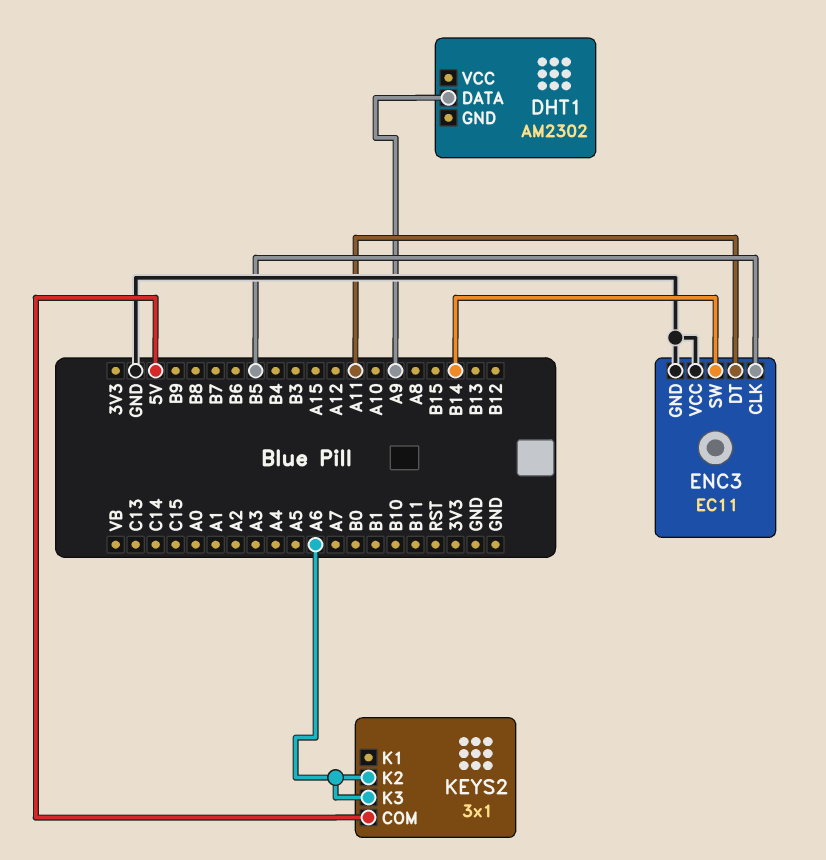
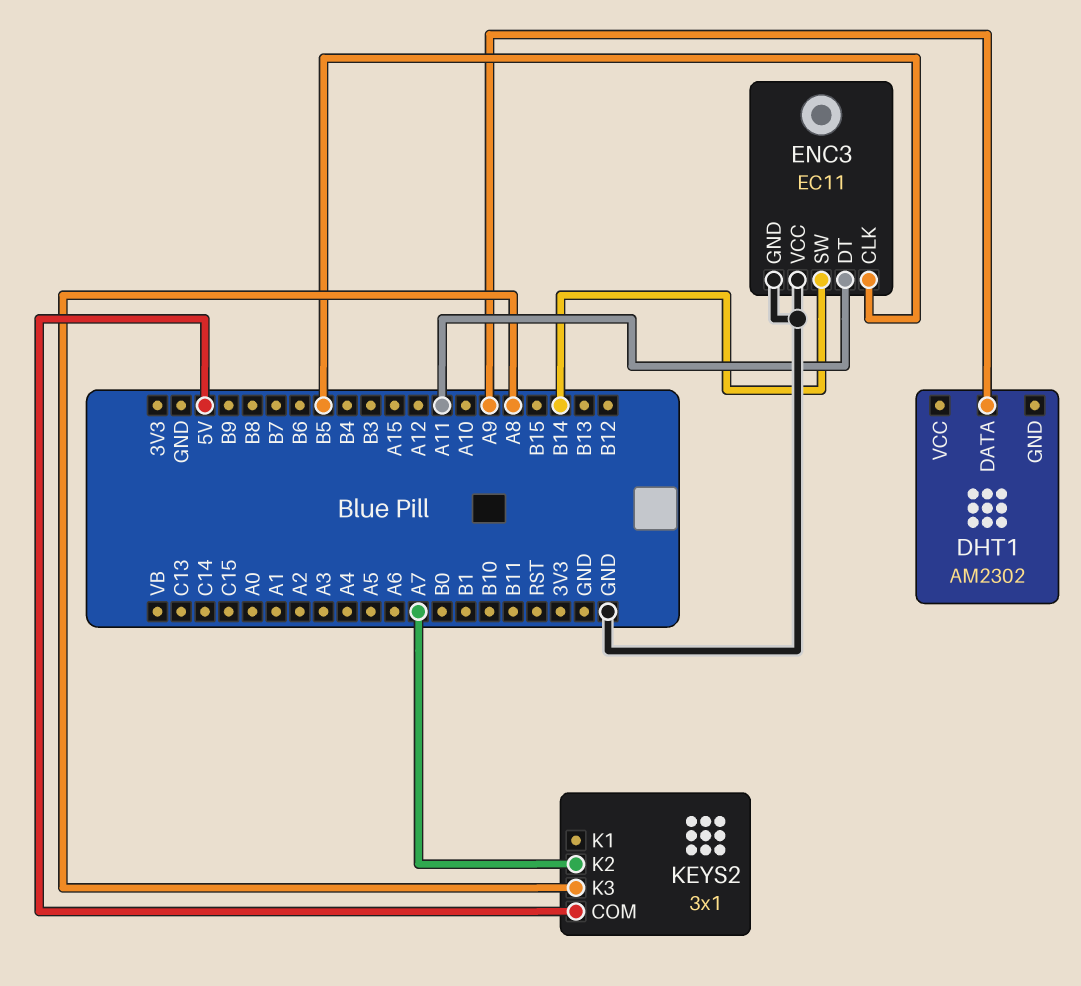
KEYS2 pin K2: A6 -> A7
KEYS2 pin K3: A6 -> A8

